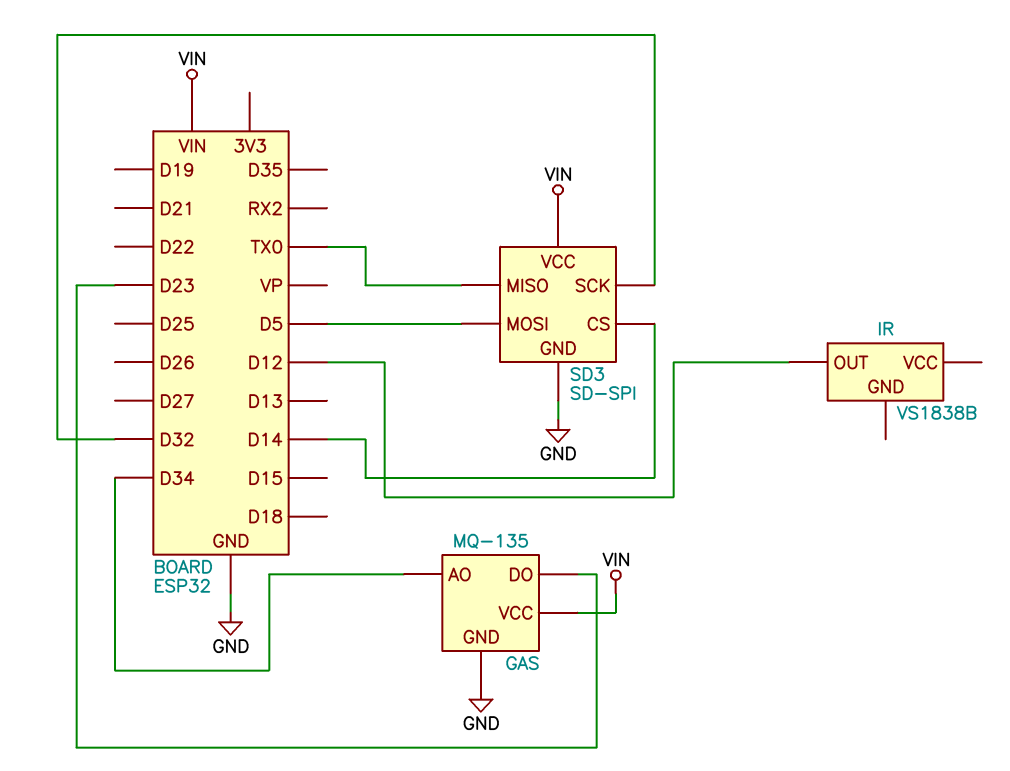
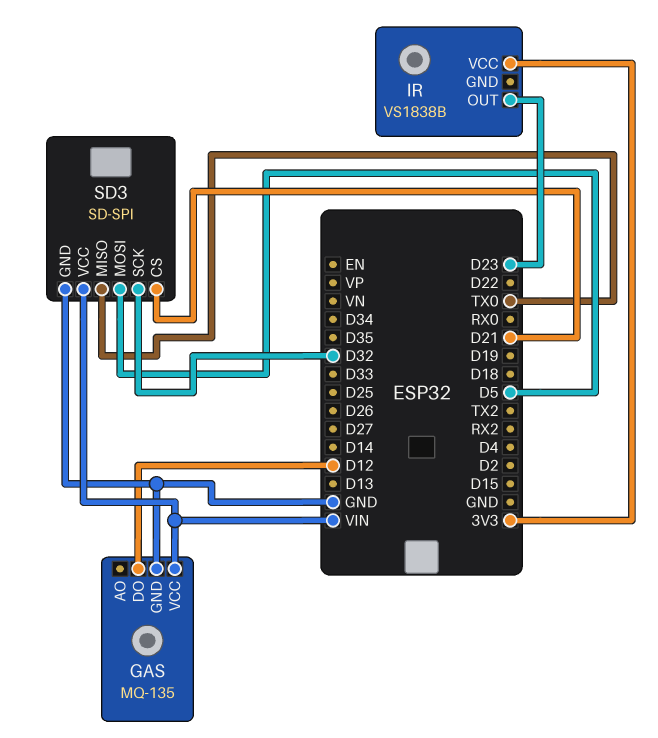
GAS pin AO: D34 -> none
GAS pin DO: D23 -> D12
IR pin OUT: D12 -> D23
IR pin VCC: none -> 3V3
SD3 pin CS: D14 -> D21

